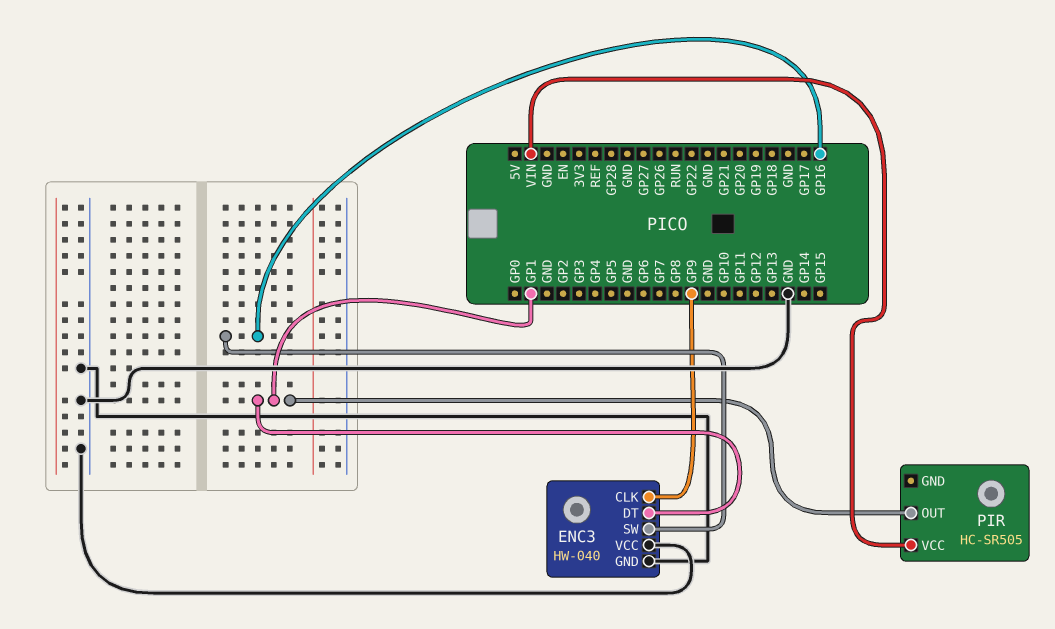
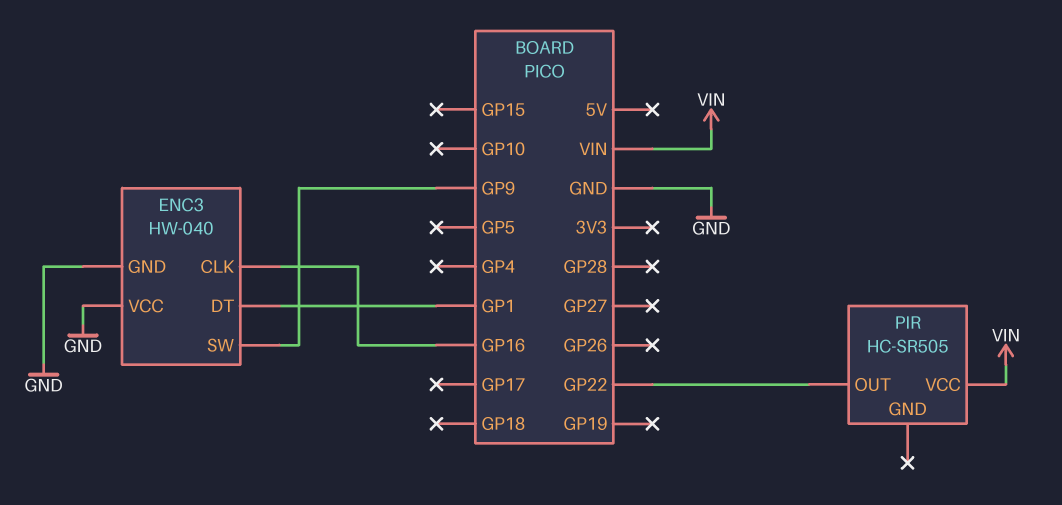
ENC3 pin CLK: GP9 -> GP16
ENC3 pin SW: GP16 -> GP9
PIR pin OUT: GP1 -> GP22

